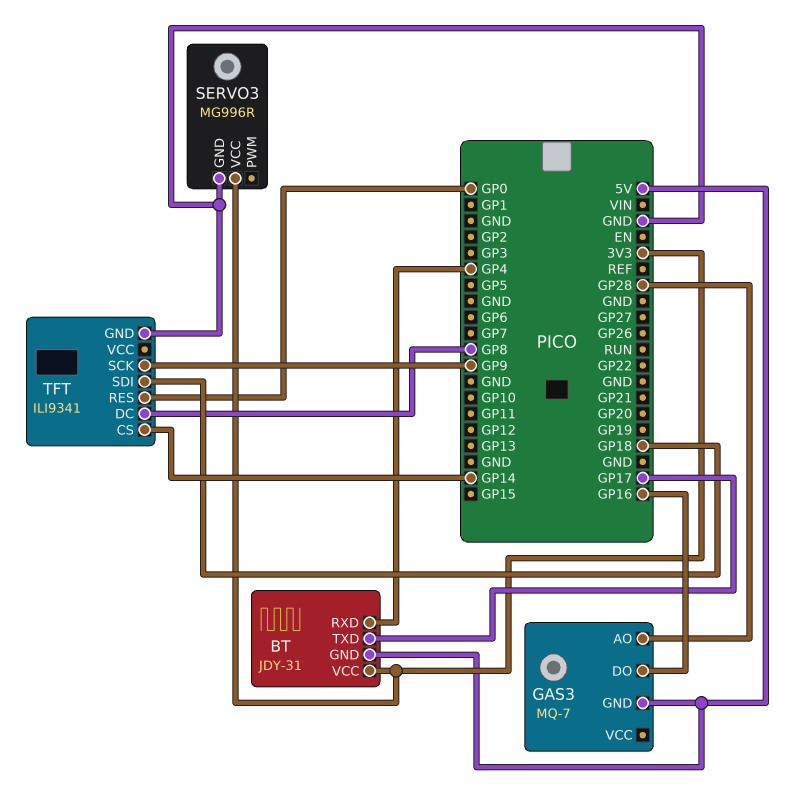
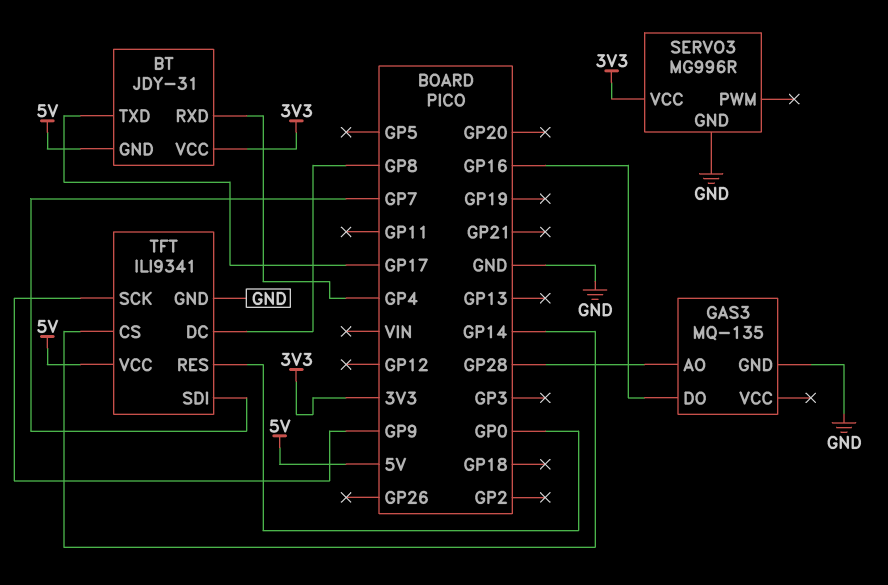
GAS3: MQ-7 -> MQ-135
GAS3 pin GND: 5V -> GND
TFT pin SDI: GP18 -> GP7
TFT pin VCC: none -> 5V

